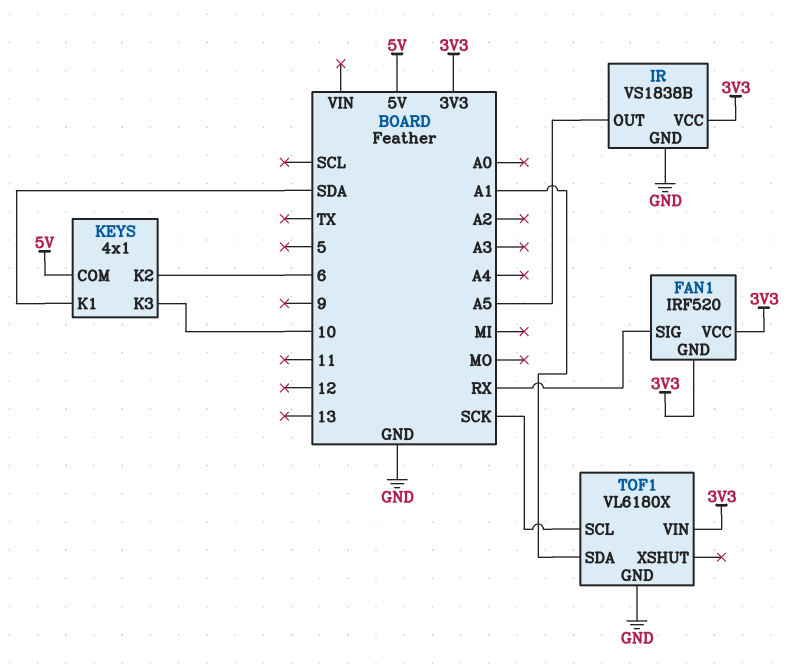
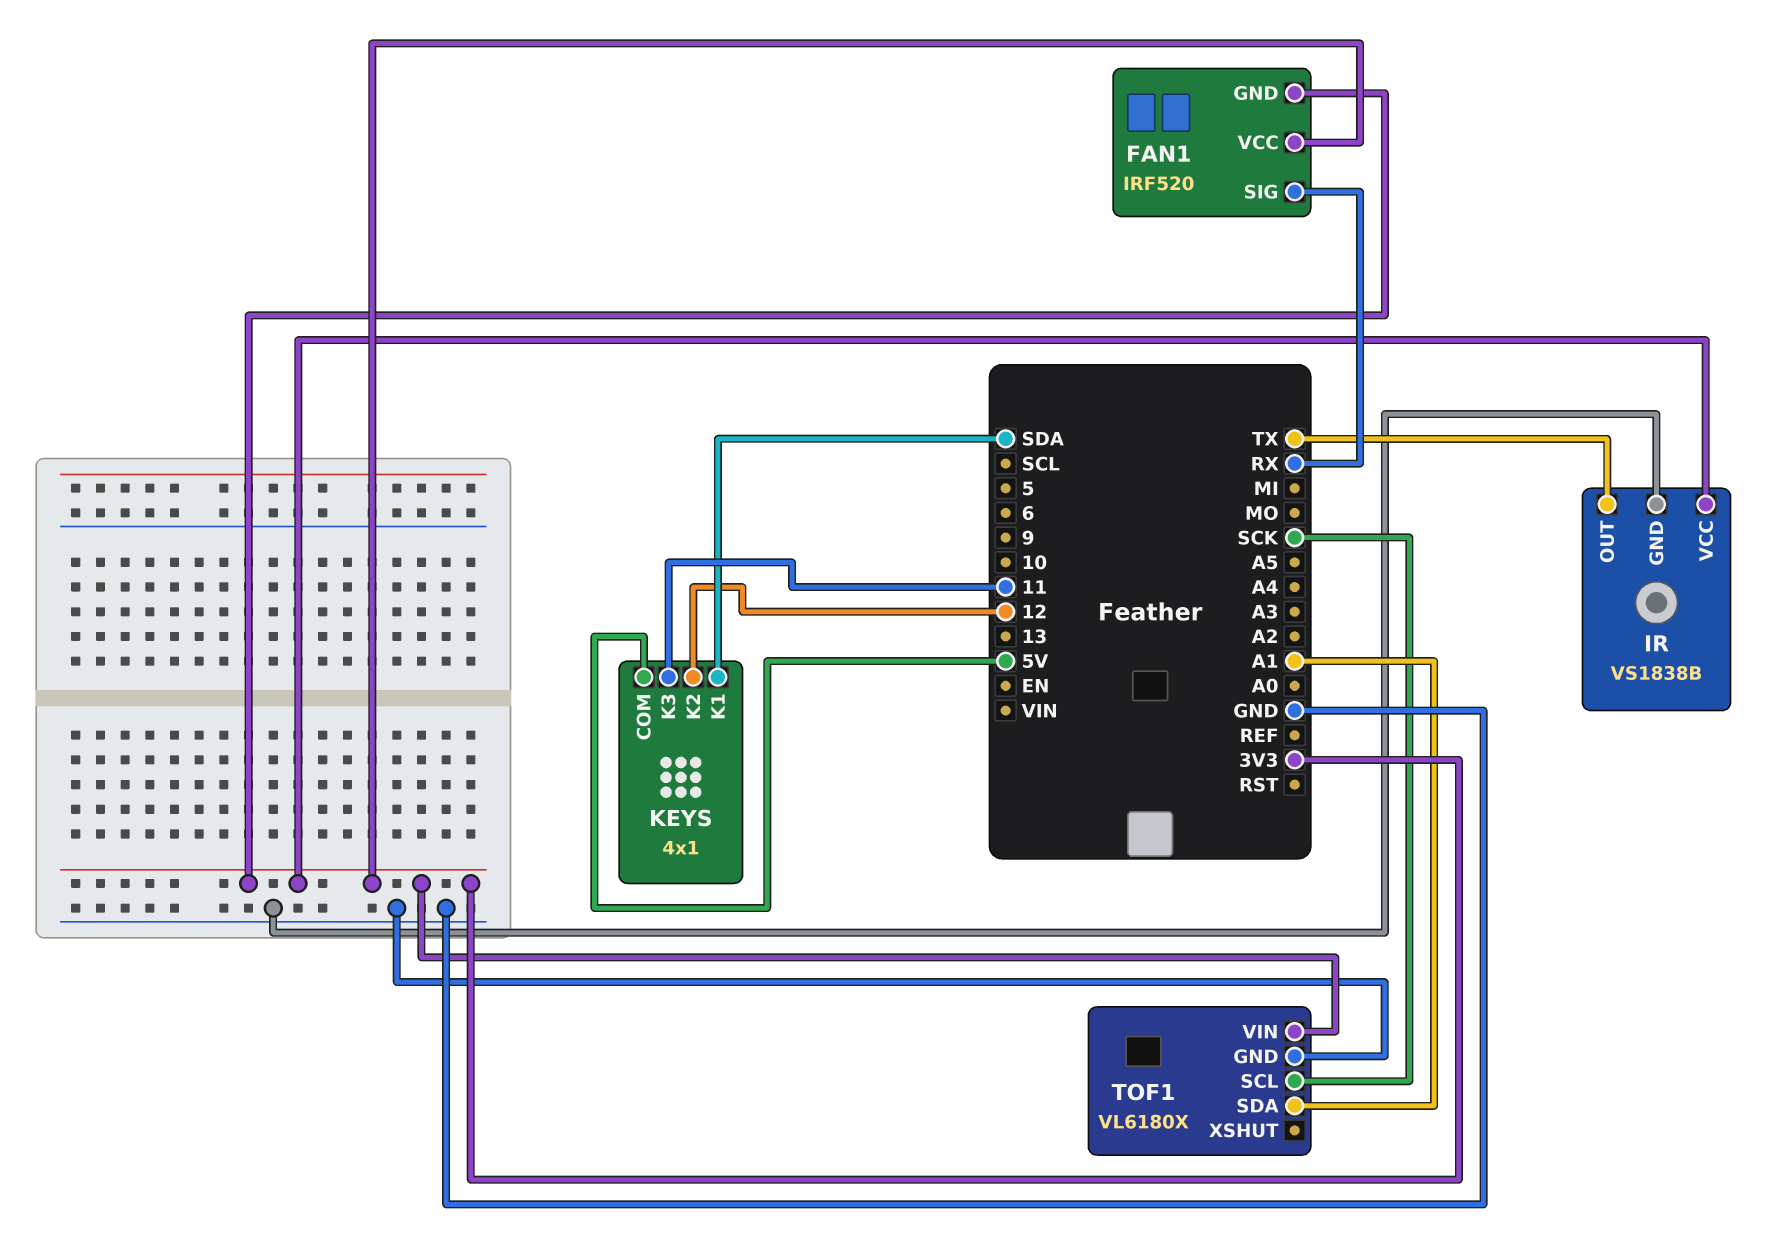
IR pin OUT: A5 -> TX
KEYS pin K2: 6 -> 12
KEYS pin K3: 10 -> 11

